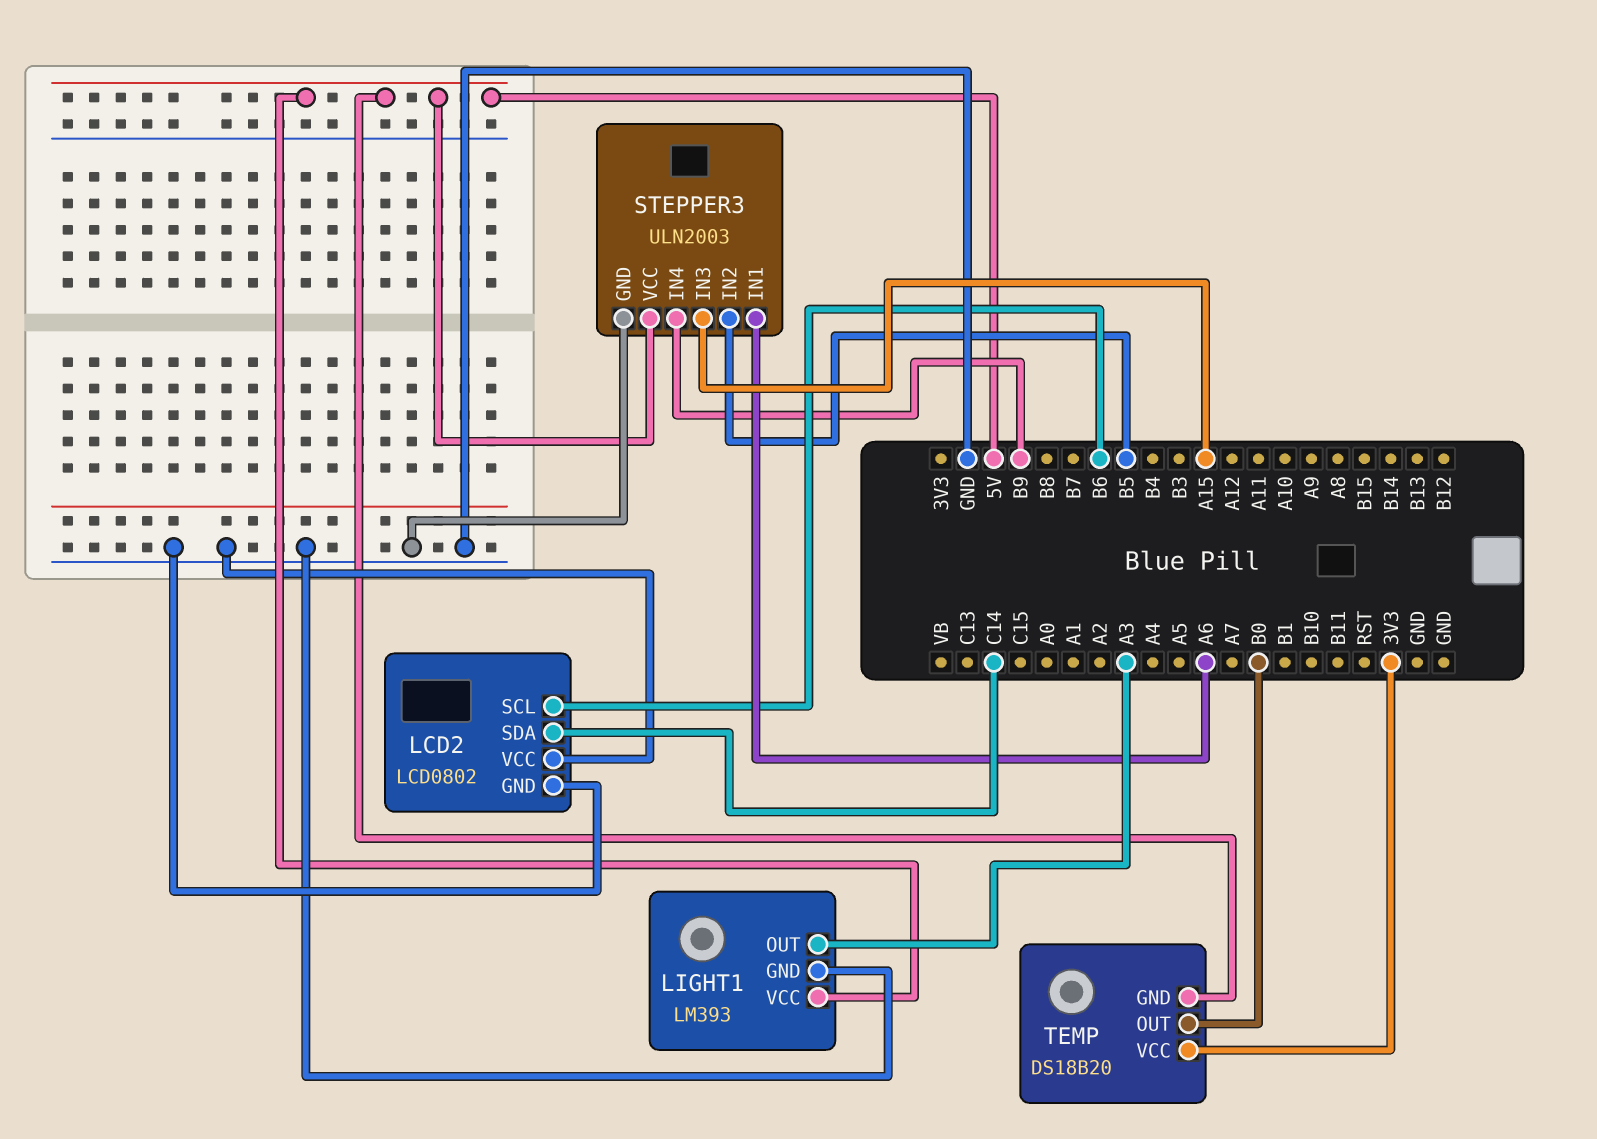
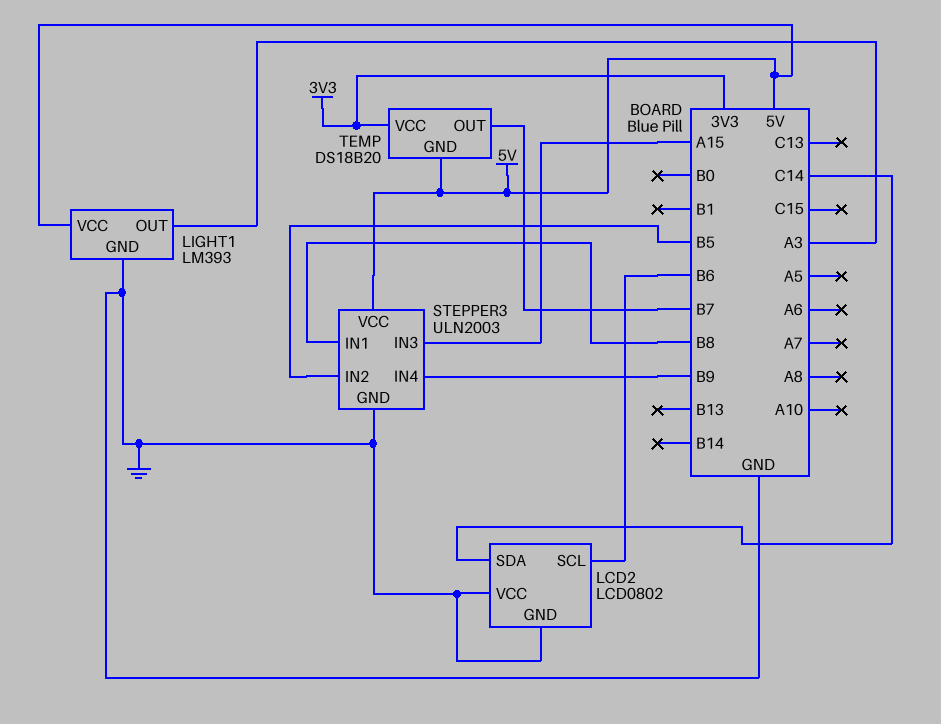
STEPPER3 pin IN1: A6 -> B8
TEMP pin OUT: B0 -> B7

